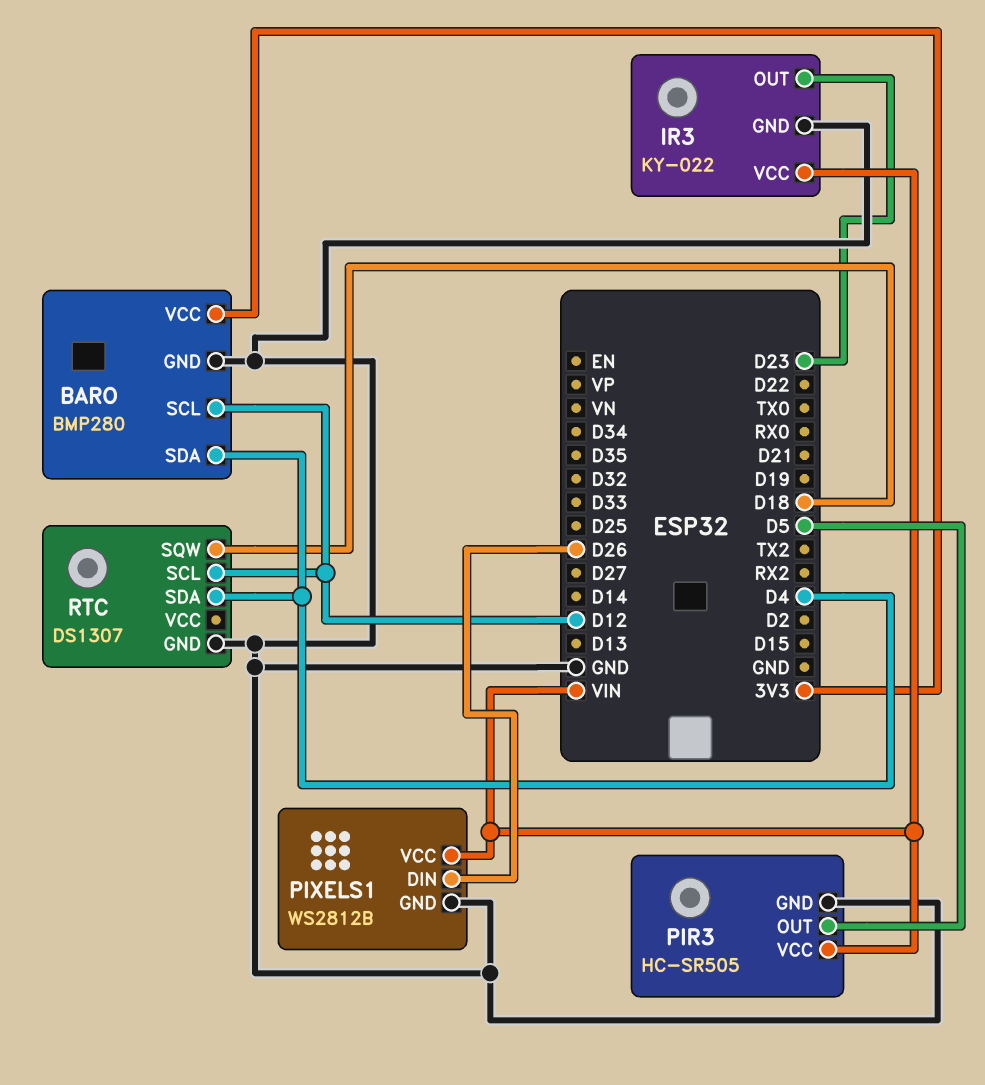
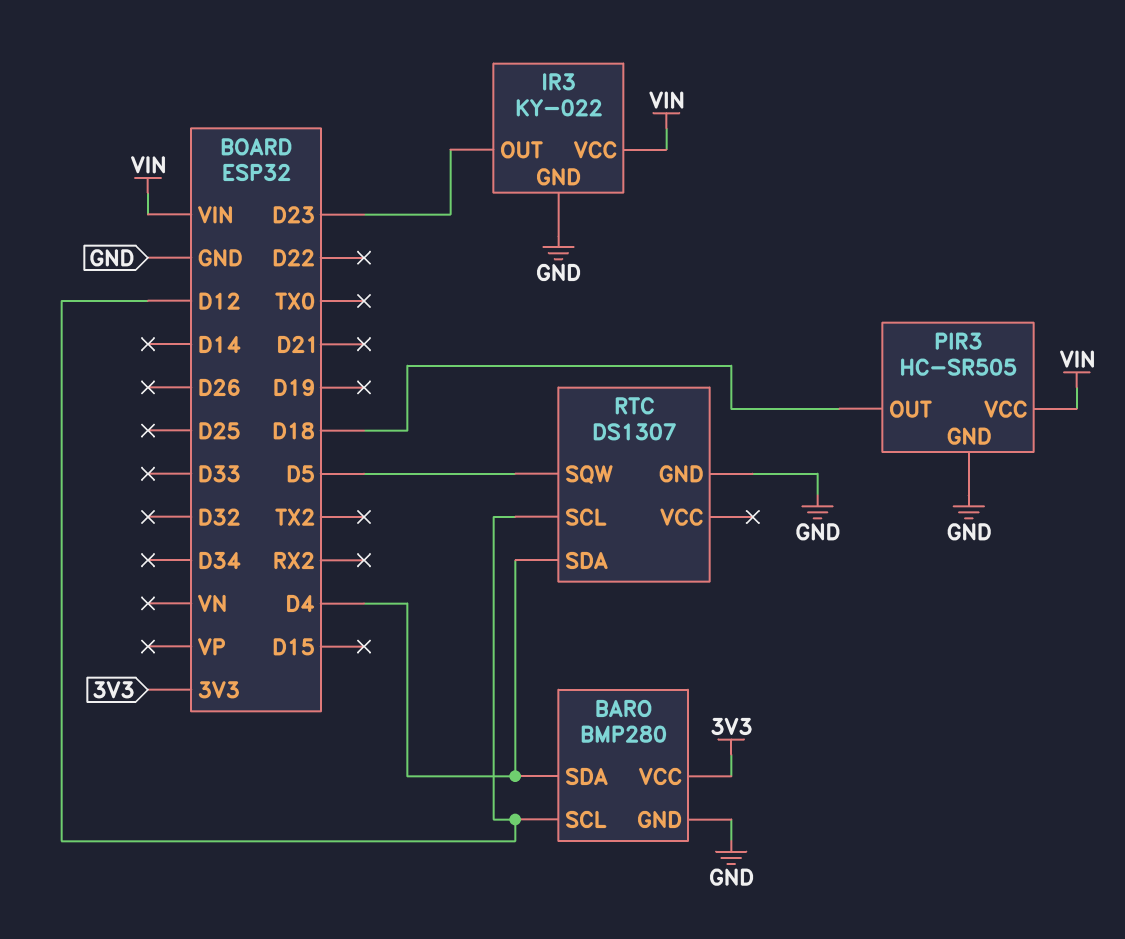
PIR3 pin OUT: D5 -> D18
PIXELS1: WS2812B -> none
PIXELS1 pin DIN: D26 -> none
PIXELS1 pin GND: GND -> none
PIXELS1 pin VCC: VIN -> none
RTC pin SQW: D18 -> D5

